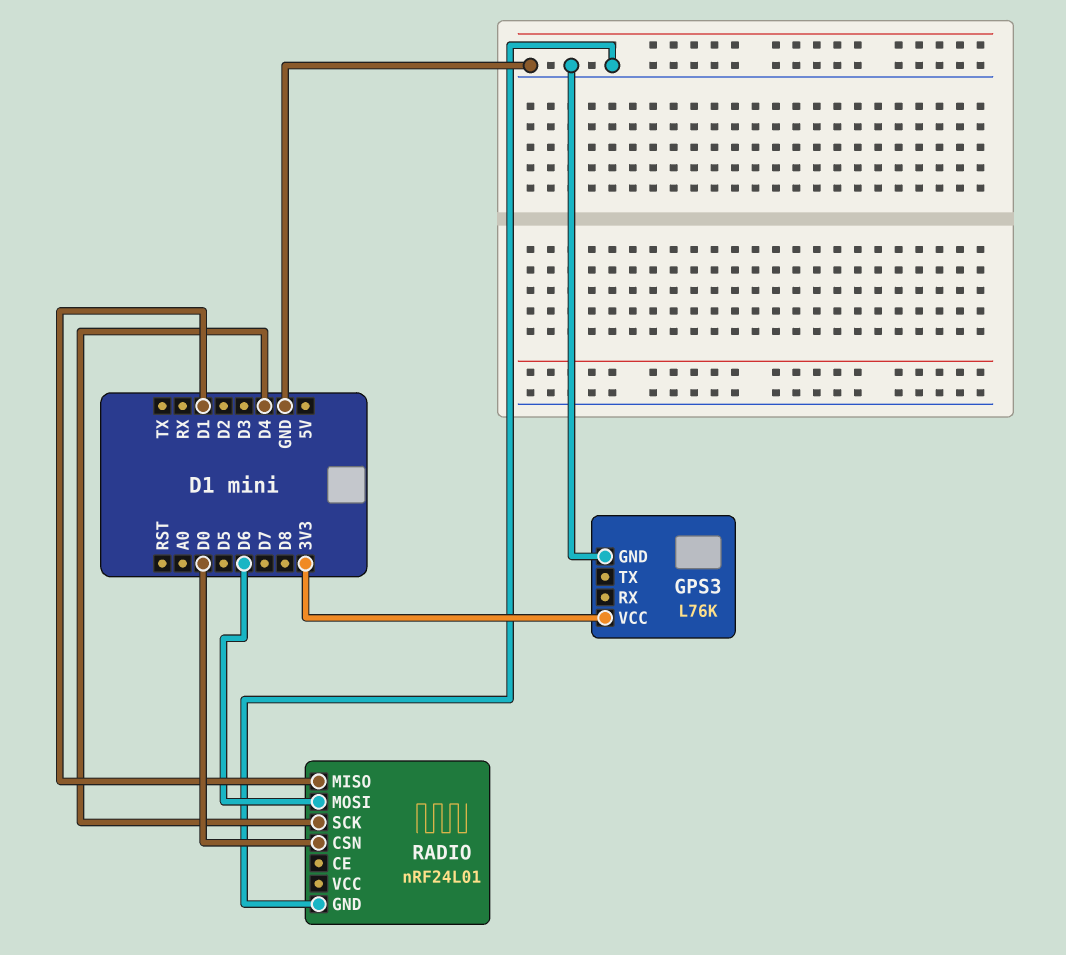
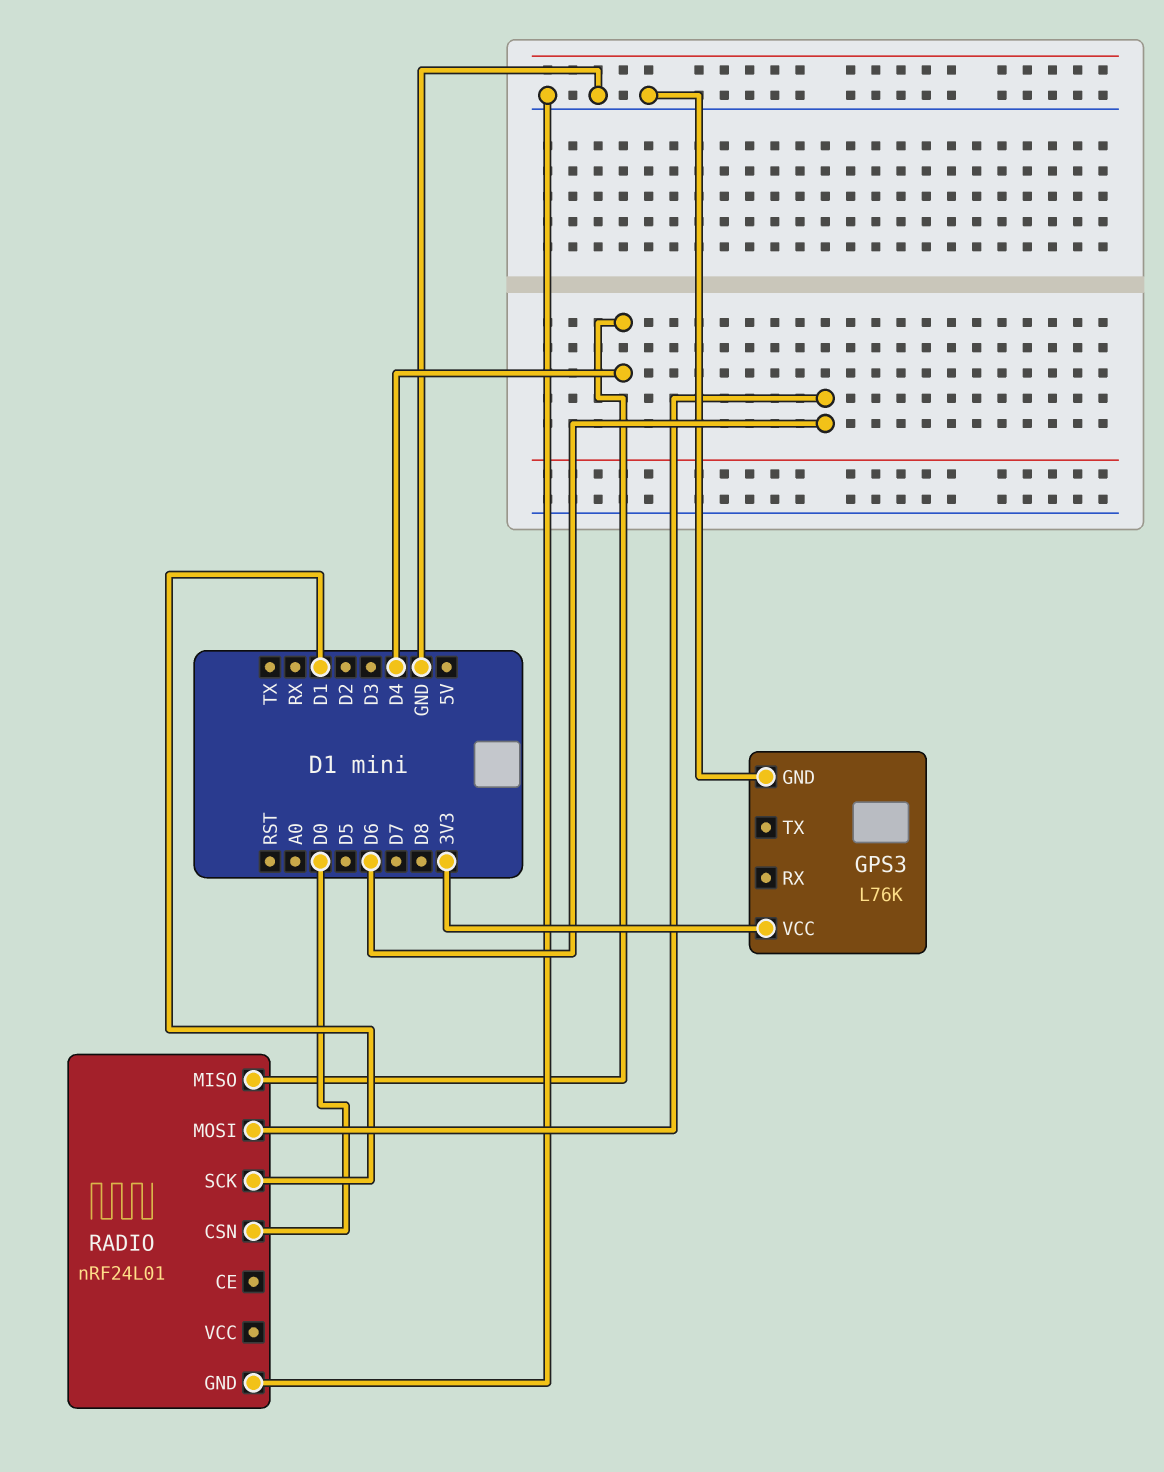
RADIO pin MISO: D1 -> D4
RADIO pin SCK: D4 -> D1

